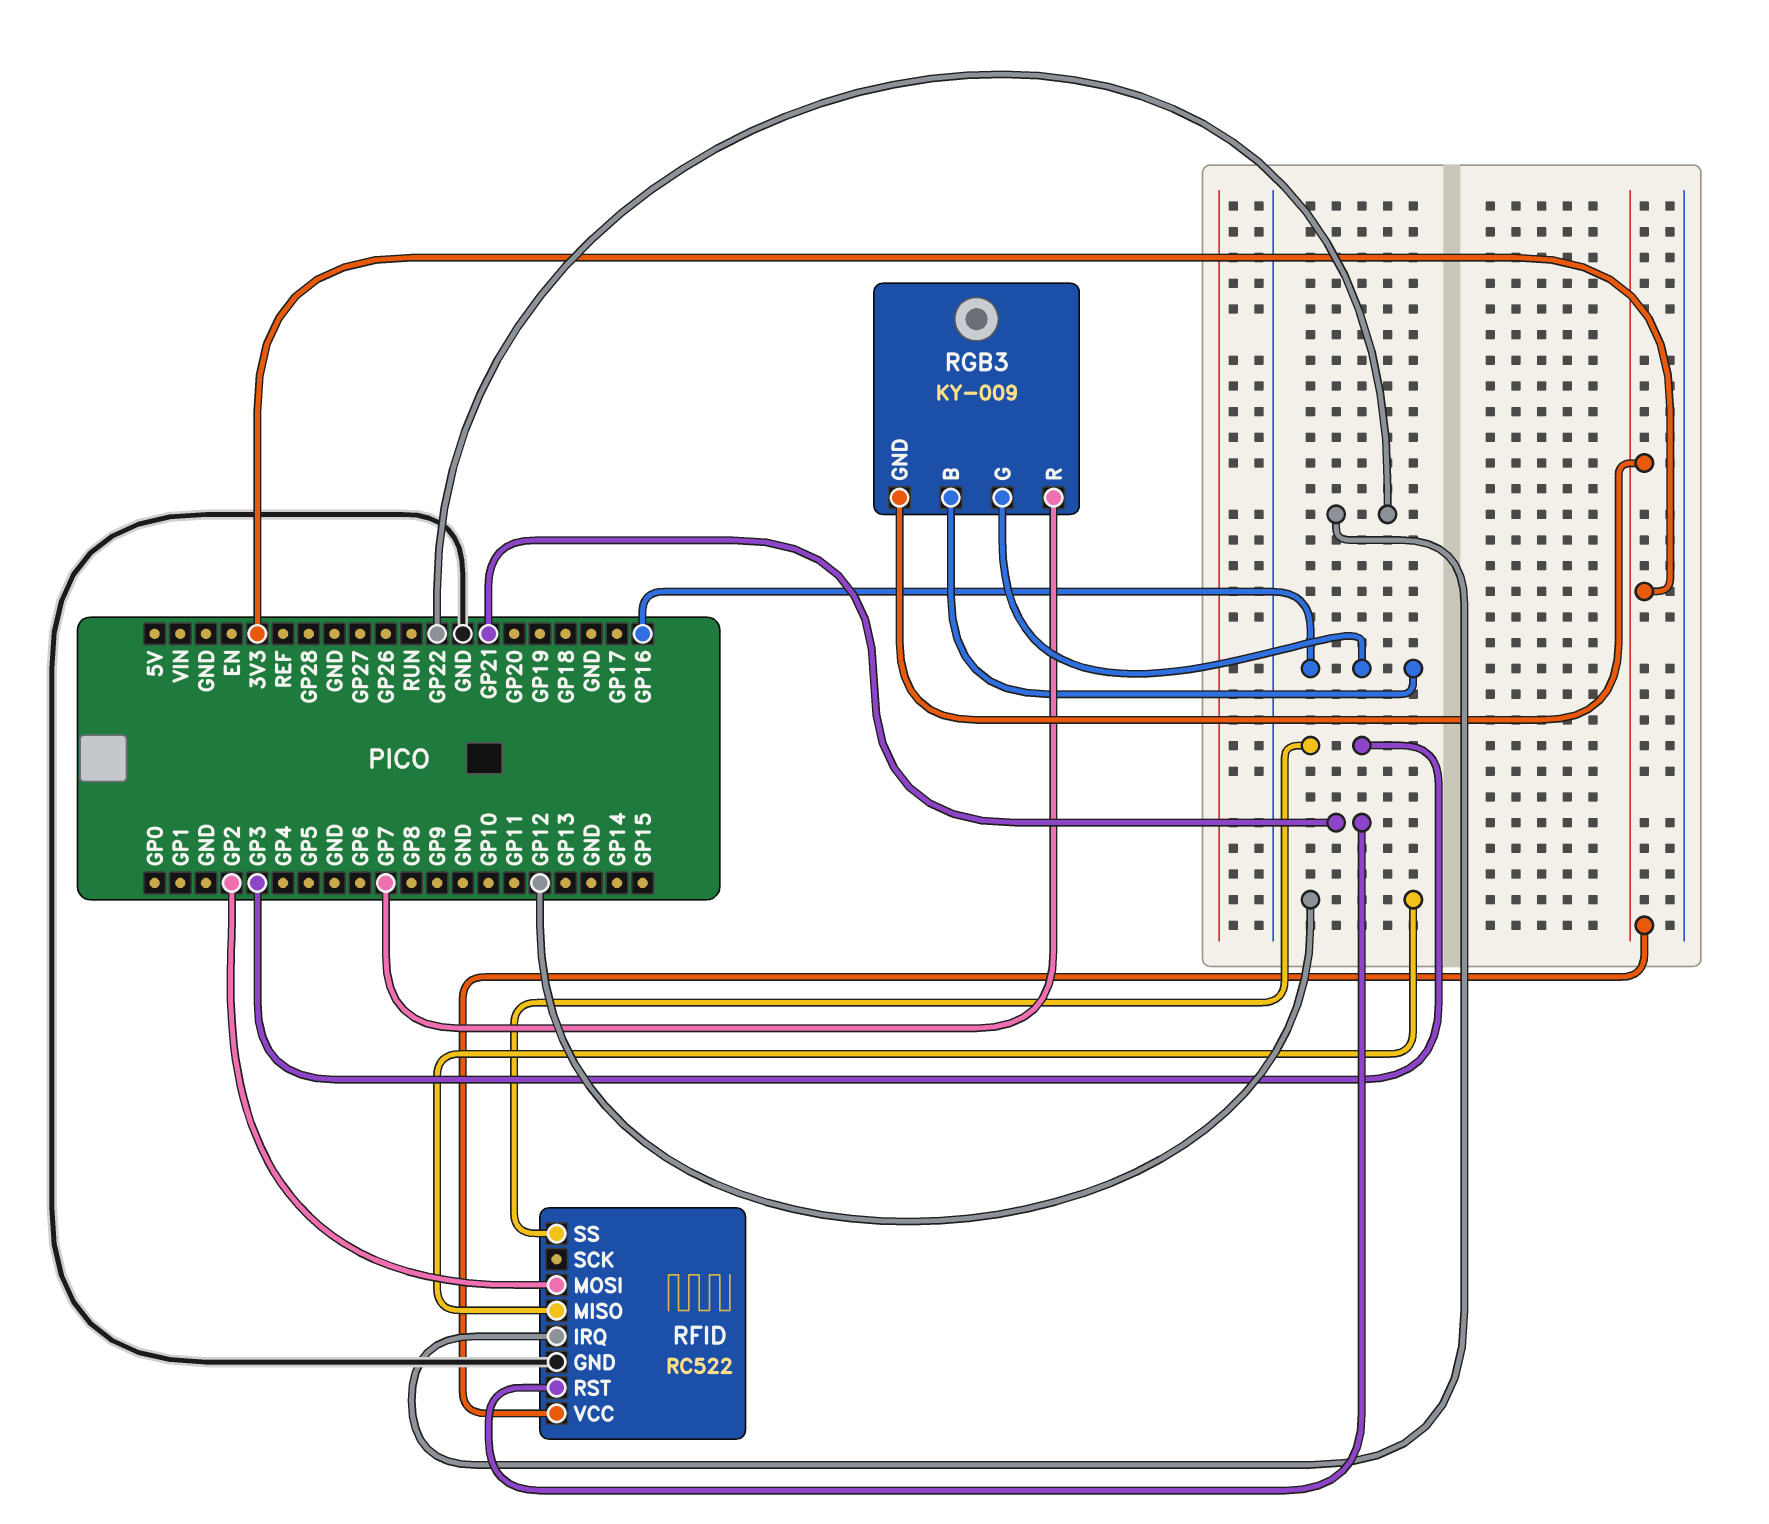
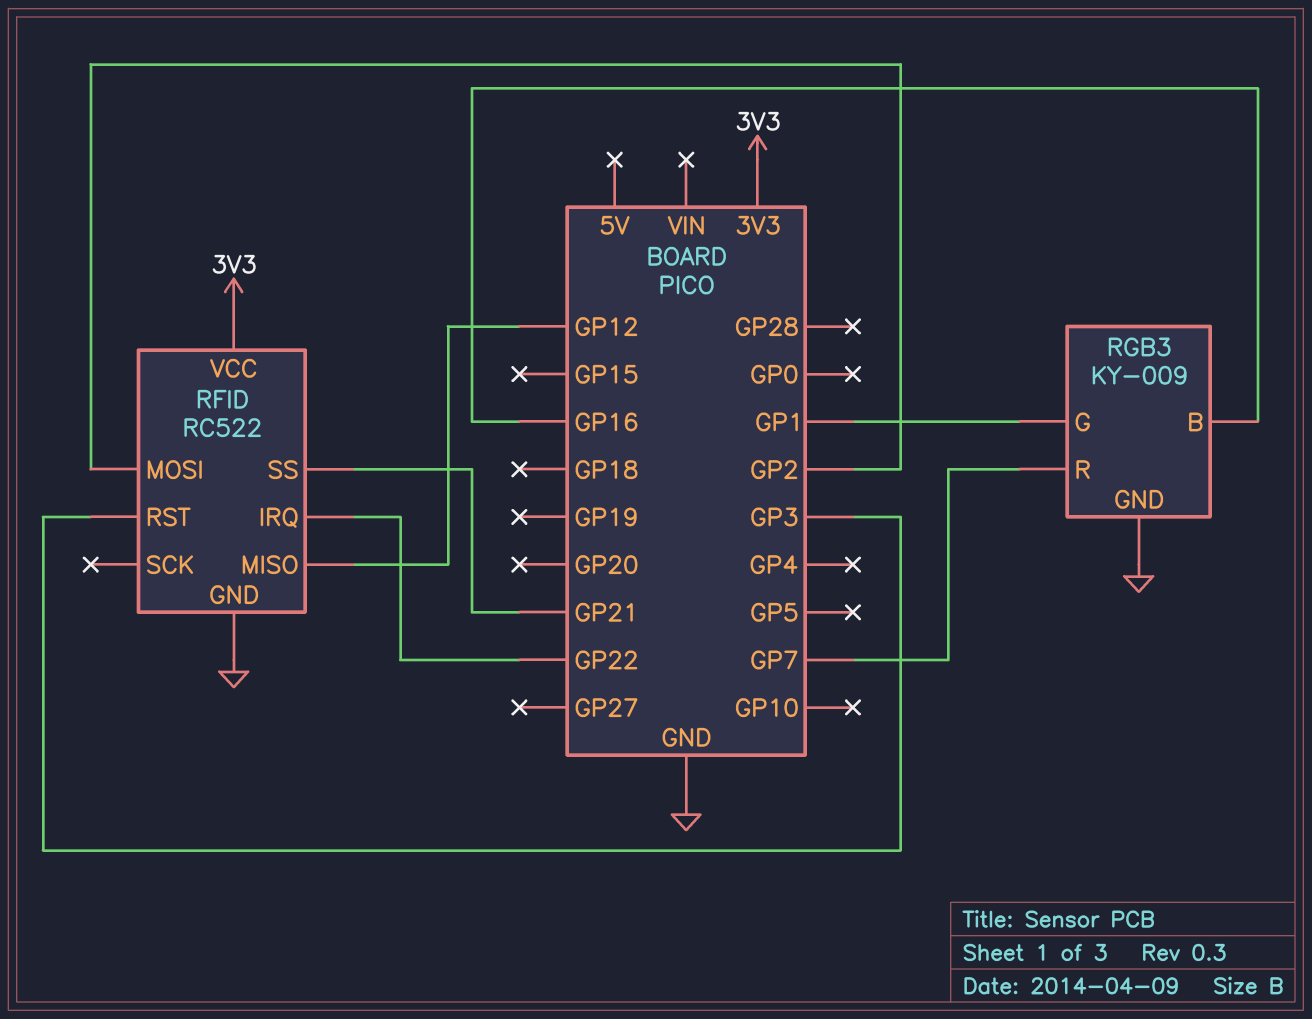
RFID pin RST: GP21 -> GP3
RFID pin SS: GP3 -> GP21
RGB3 pin G: GP16 -> GP1
RGB3 pin GND: 3V3 -> GND

